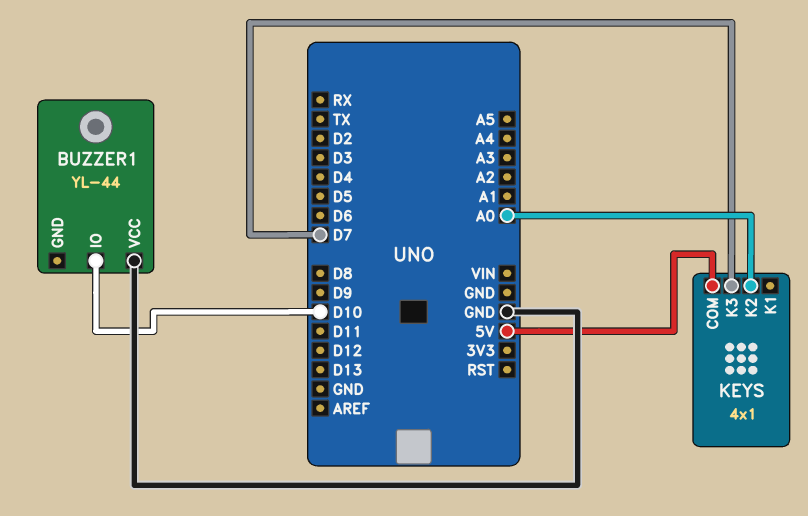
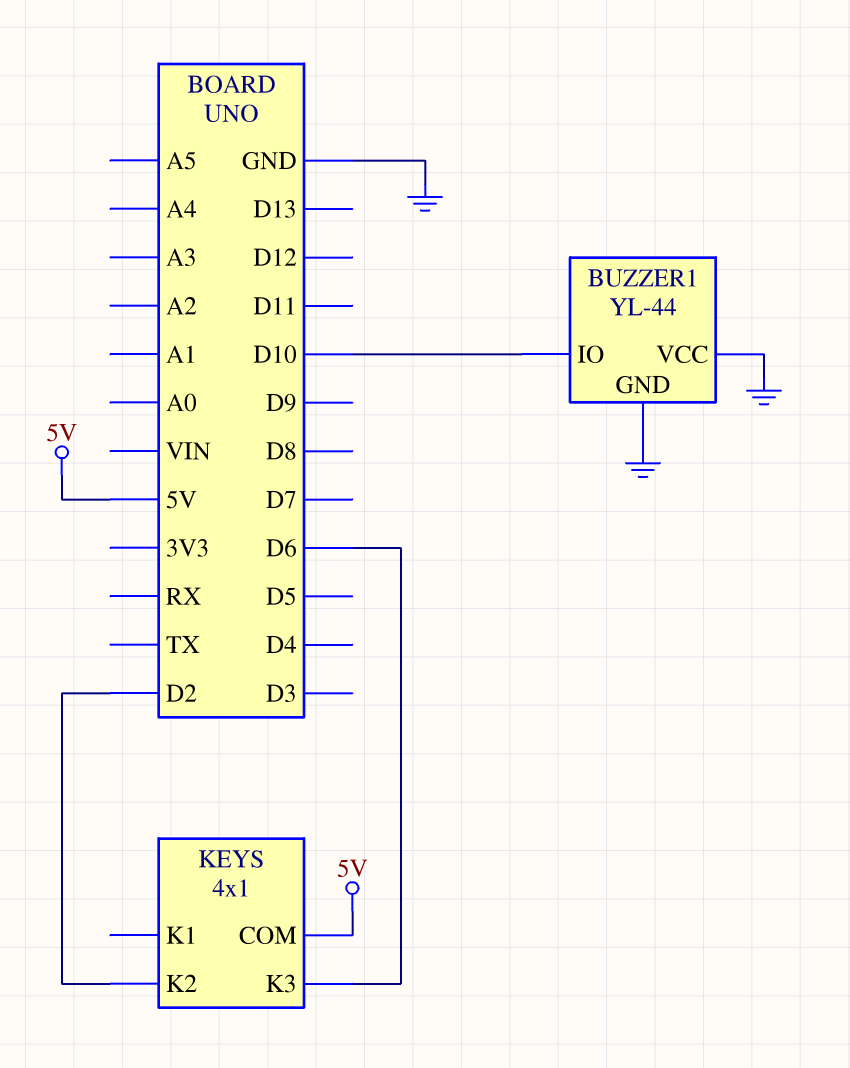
BUZZER1 pin GND: none -> GND
KEYS pin K2: A0 -> D2
KEYS pin K3: D7 -> D6

